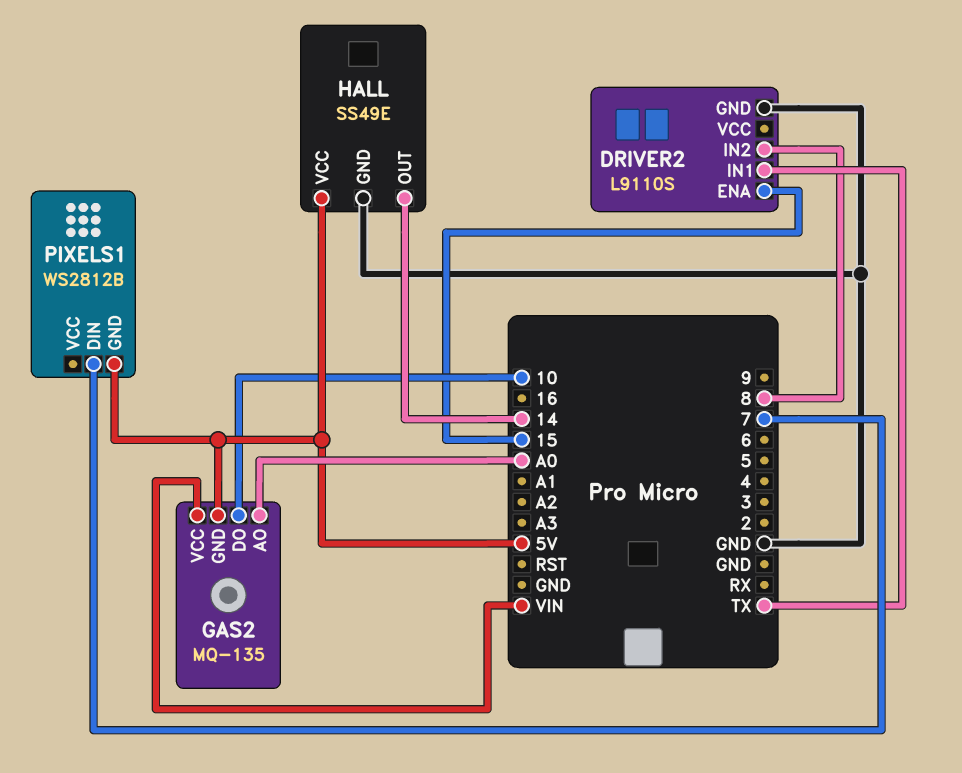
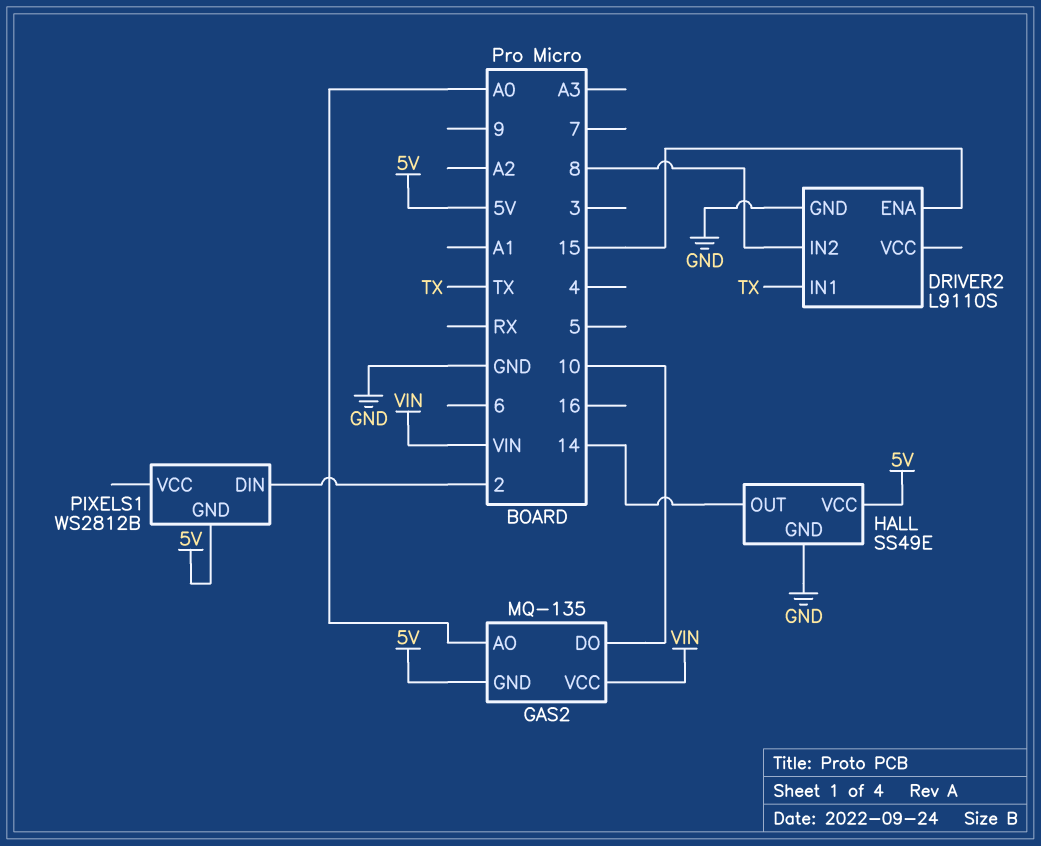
PIXELS1 pin DIN: 7 -> 2

